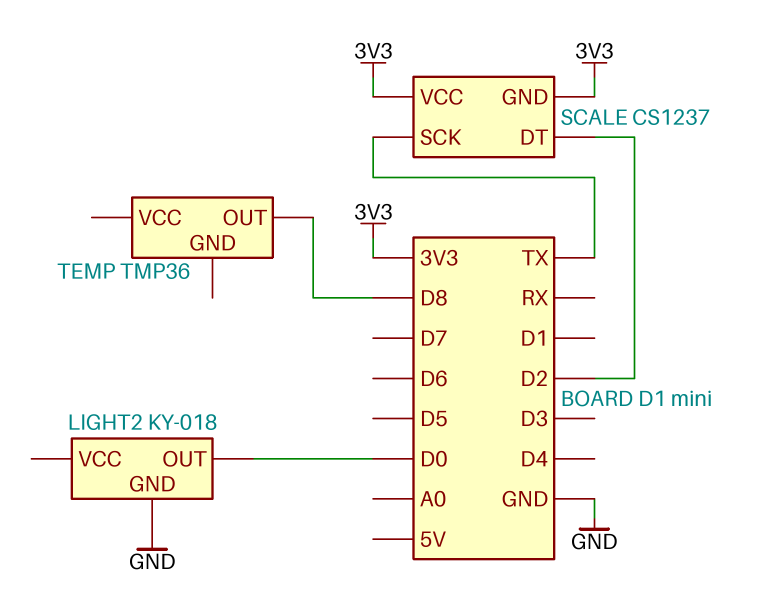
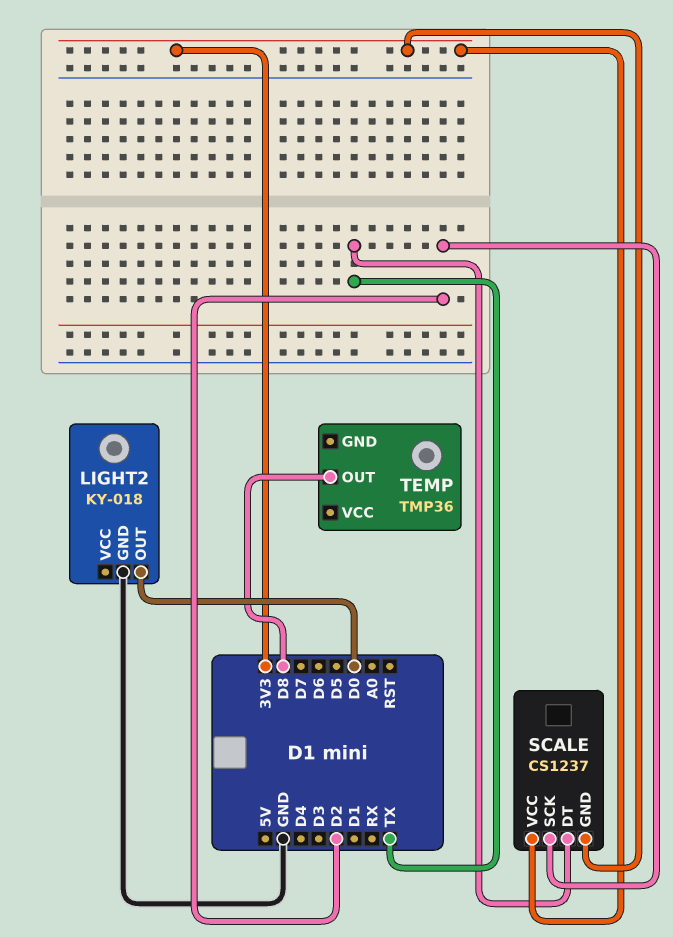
SCALE pin DT: D2 -> TX
SCALE pin SCK: TX -> D2

